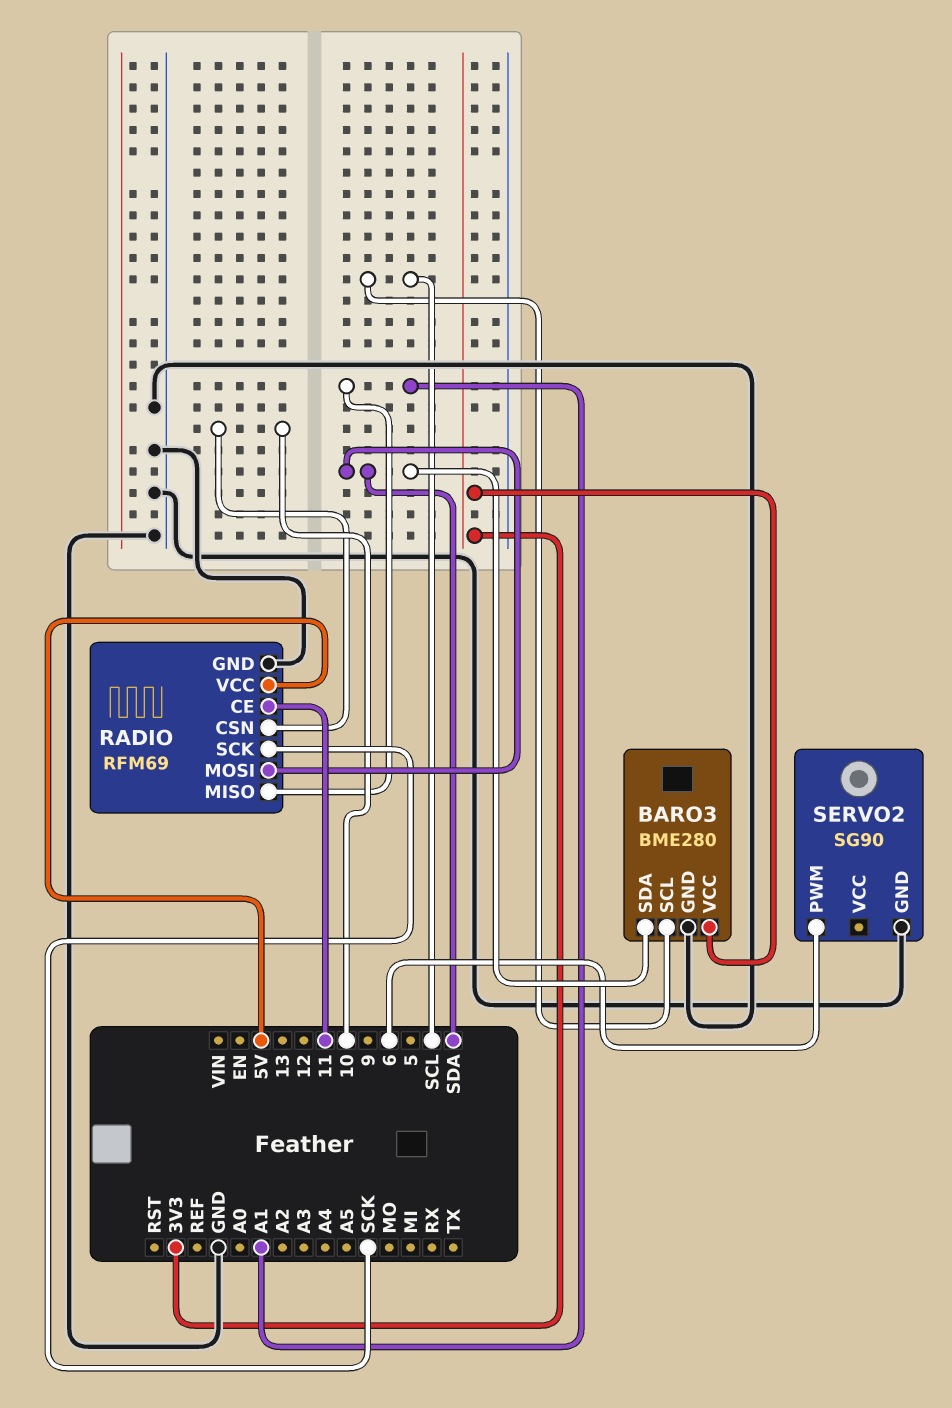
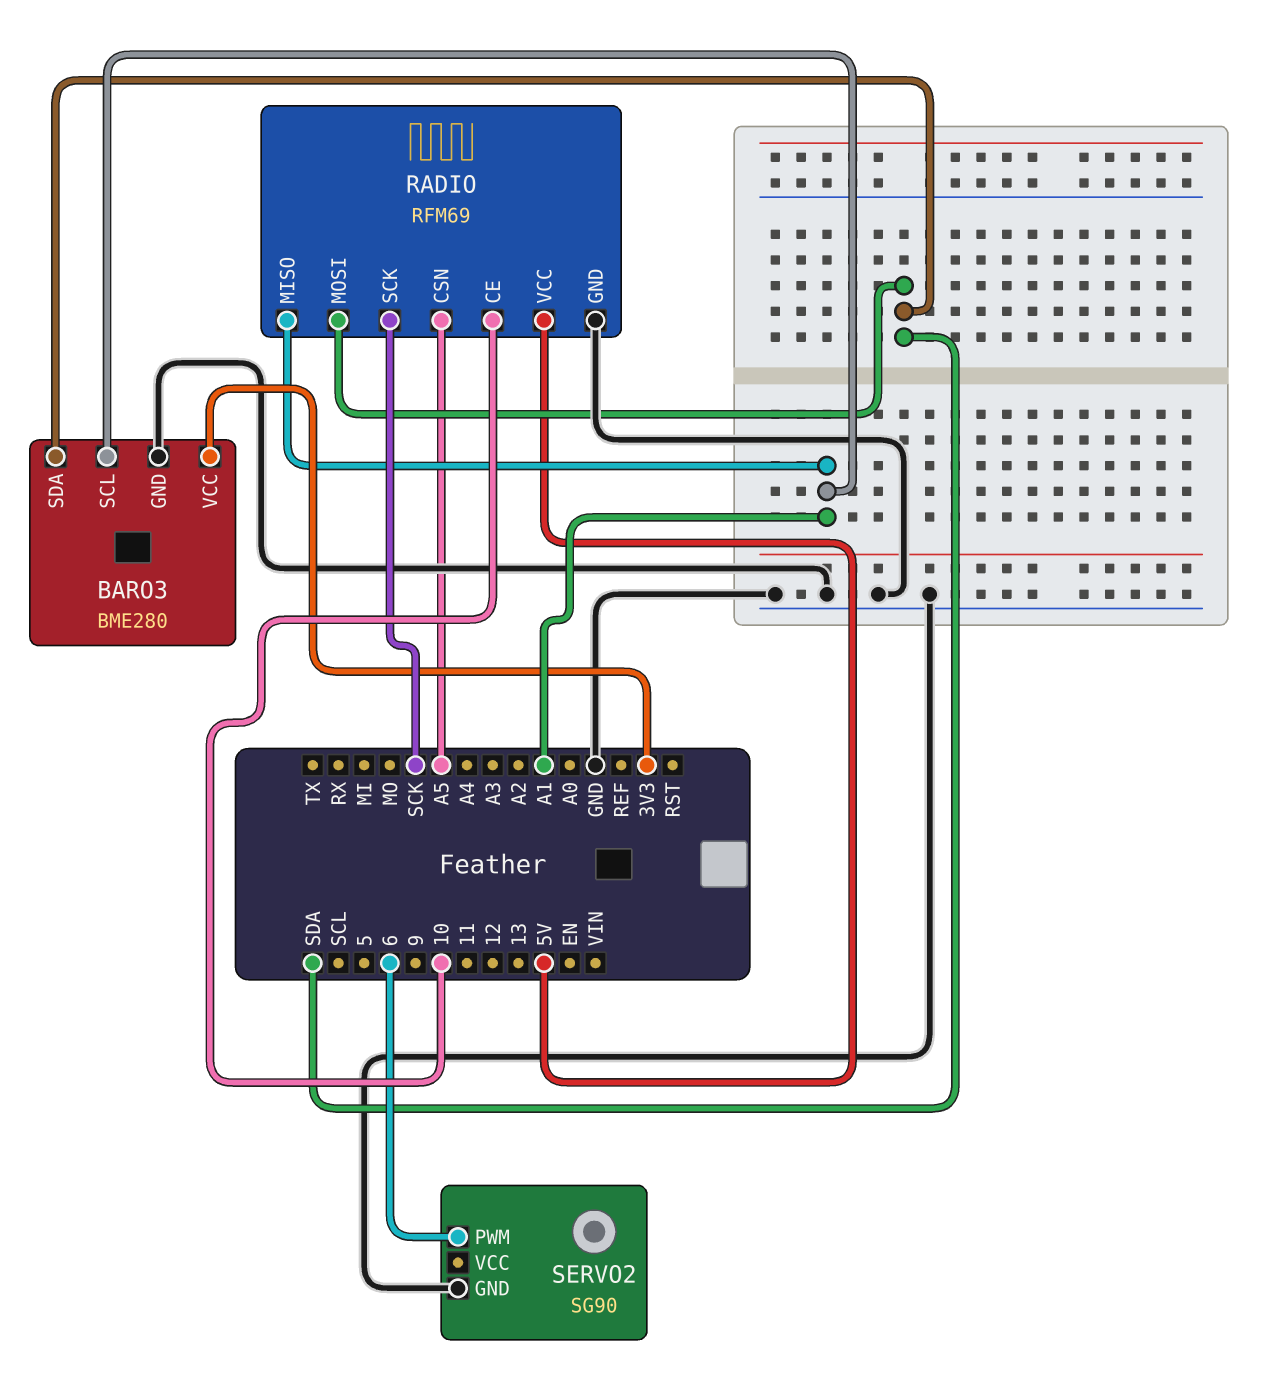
BARO3 pin SCL: SCL -> A1
RADIO pin CE: 11 -> 10
RADIO pin CSN: 10 -> A5

